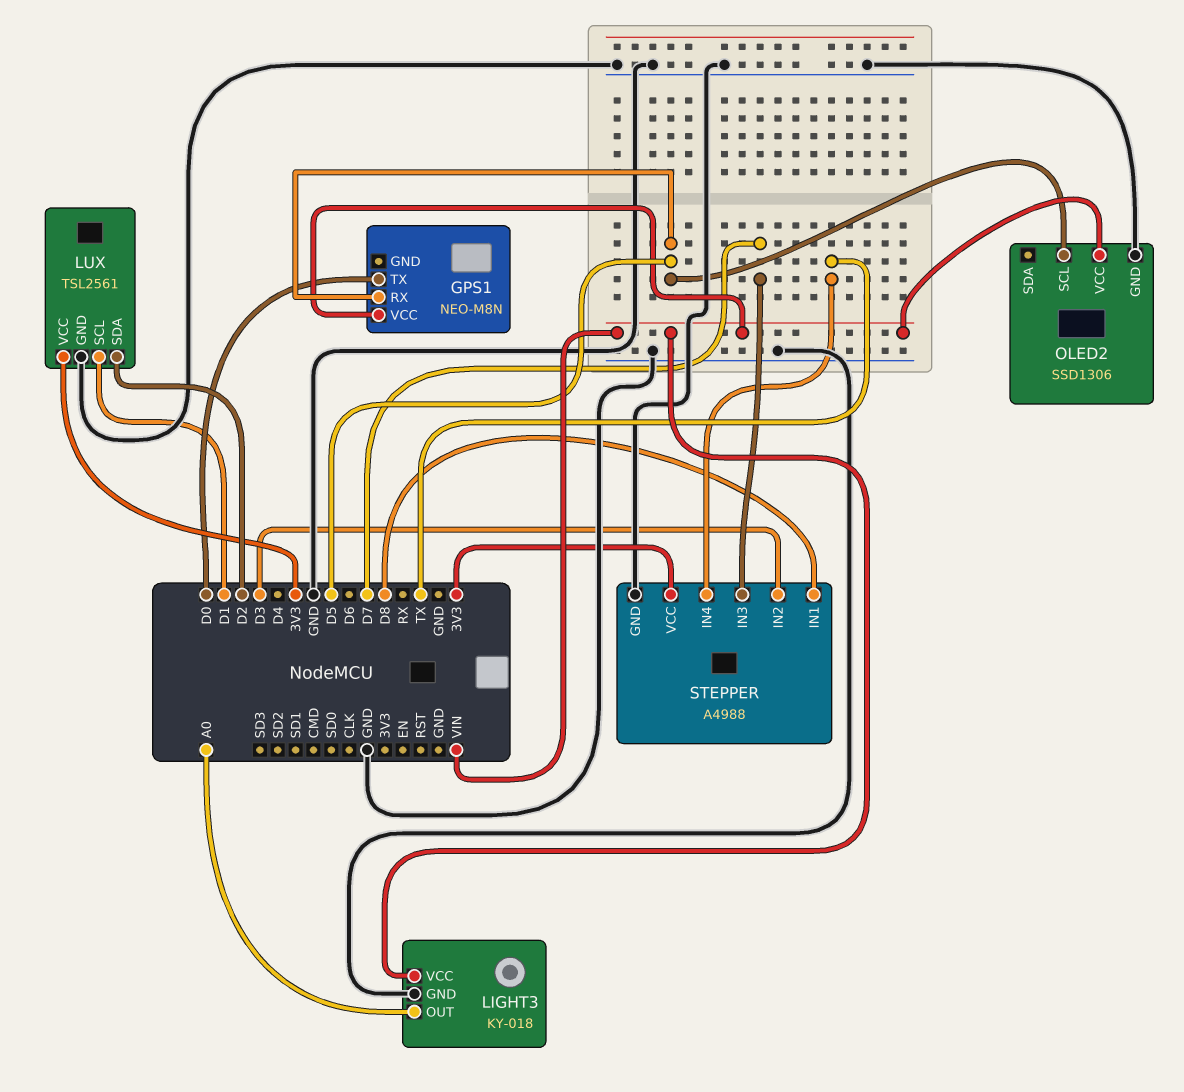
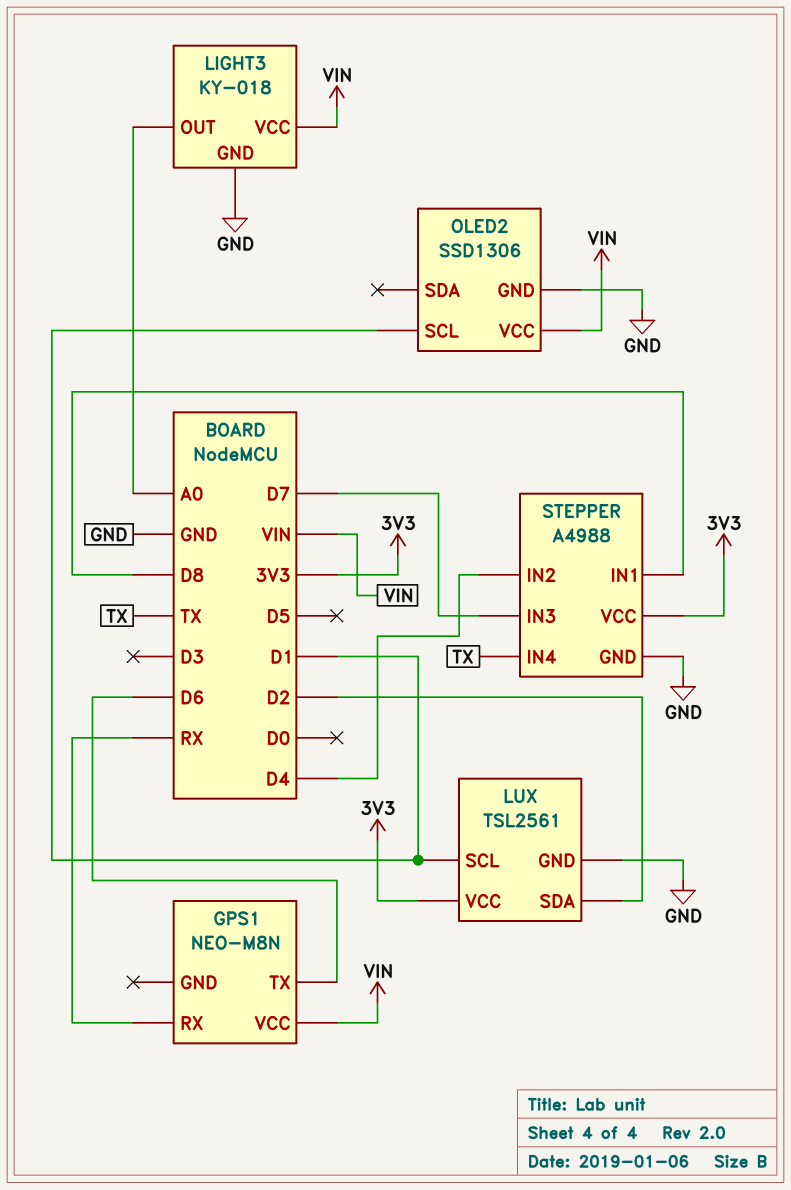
GPS1 pin RX: D5 -> RX
GPS1 pin TX: D0 -> D6
OLED2 pin SCL: D5 -> D1
STEPPER pin IN2: D3 -> D4

